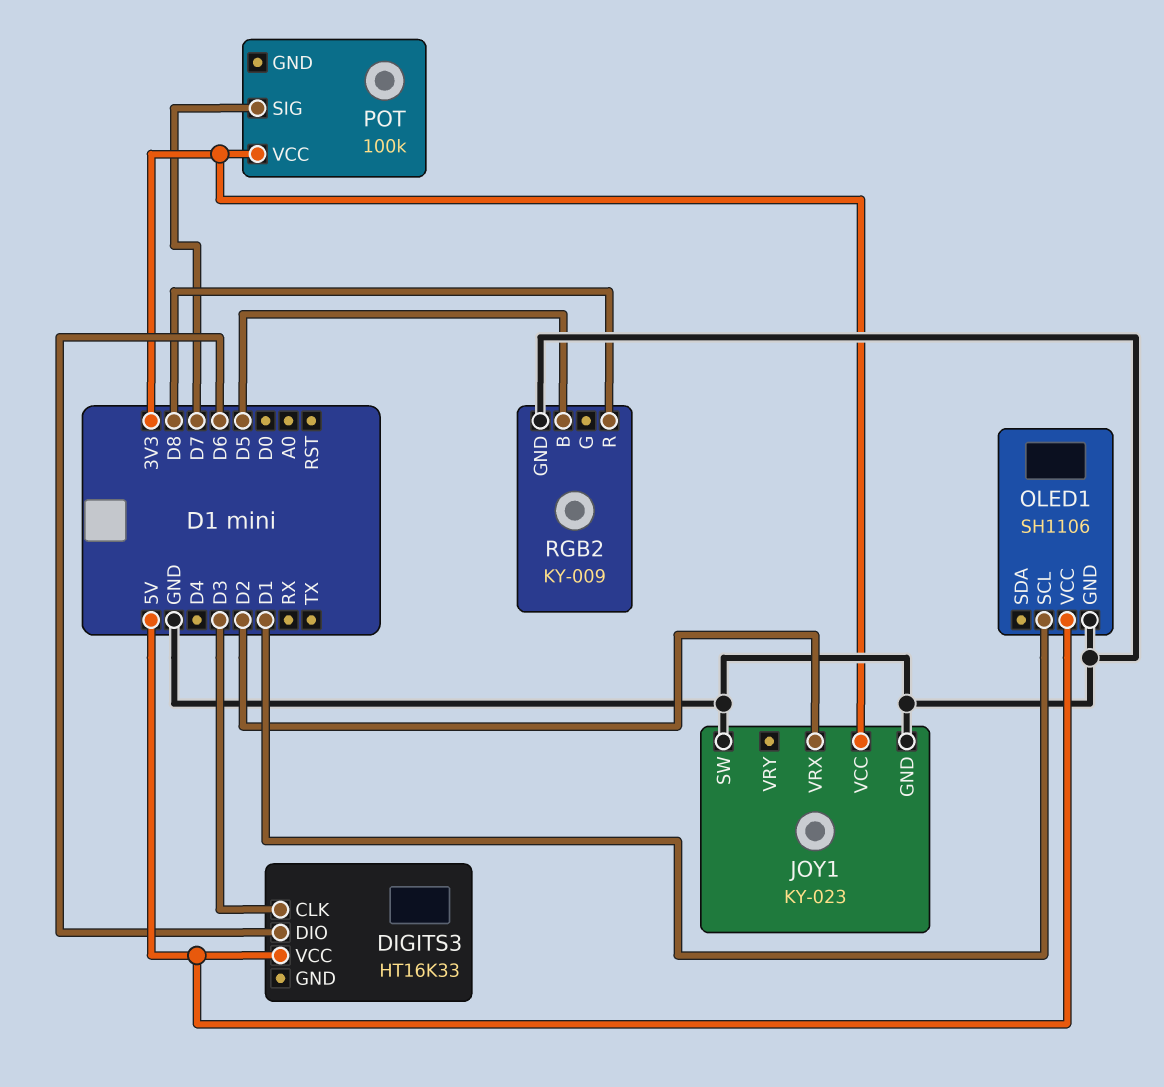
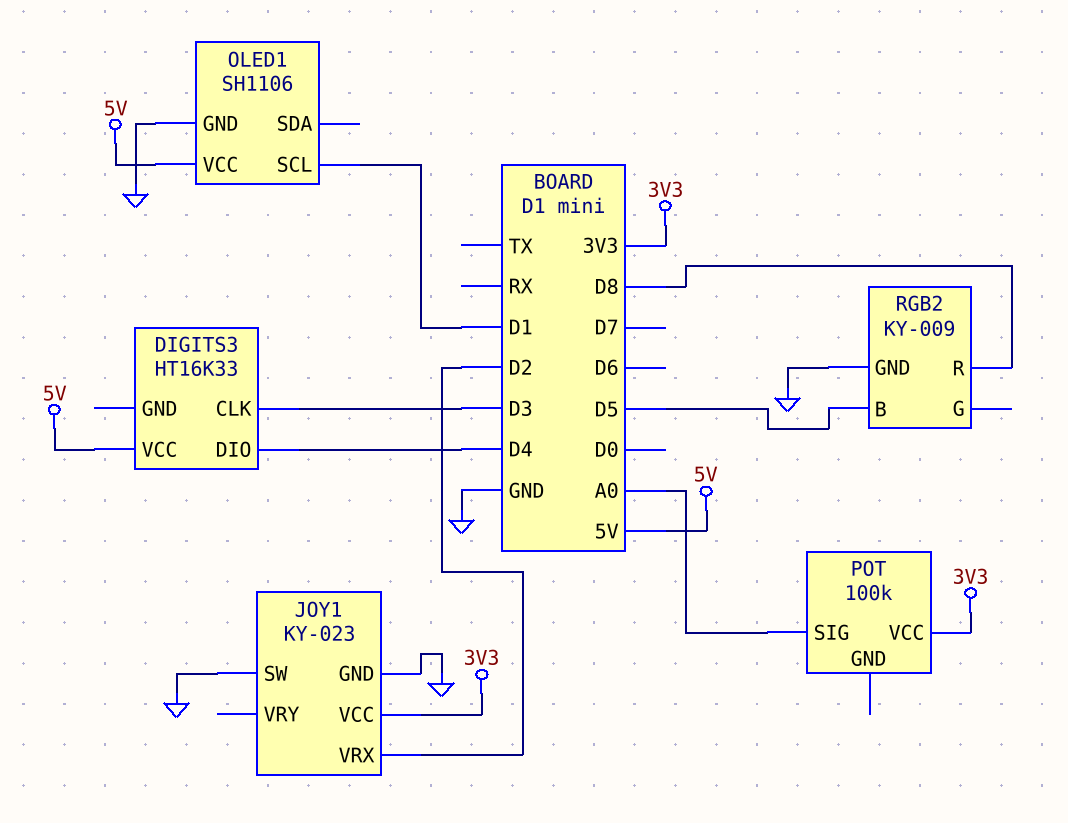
DIGITS3 pin DIO: D6 -> D4
POT pin SIG: D7 -> A0

